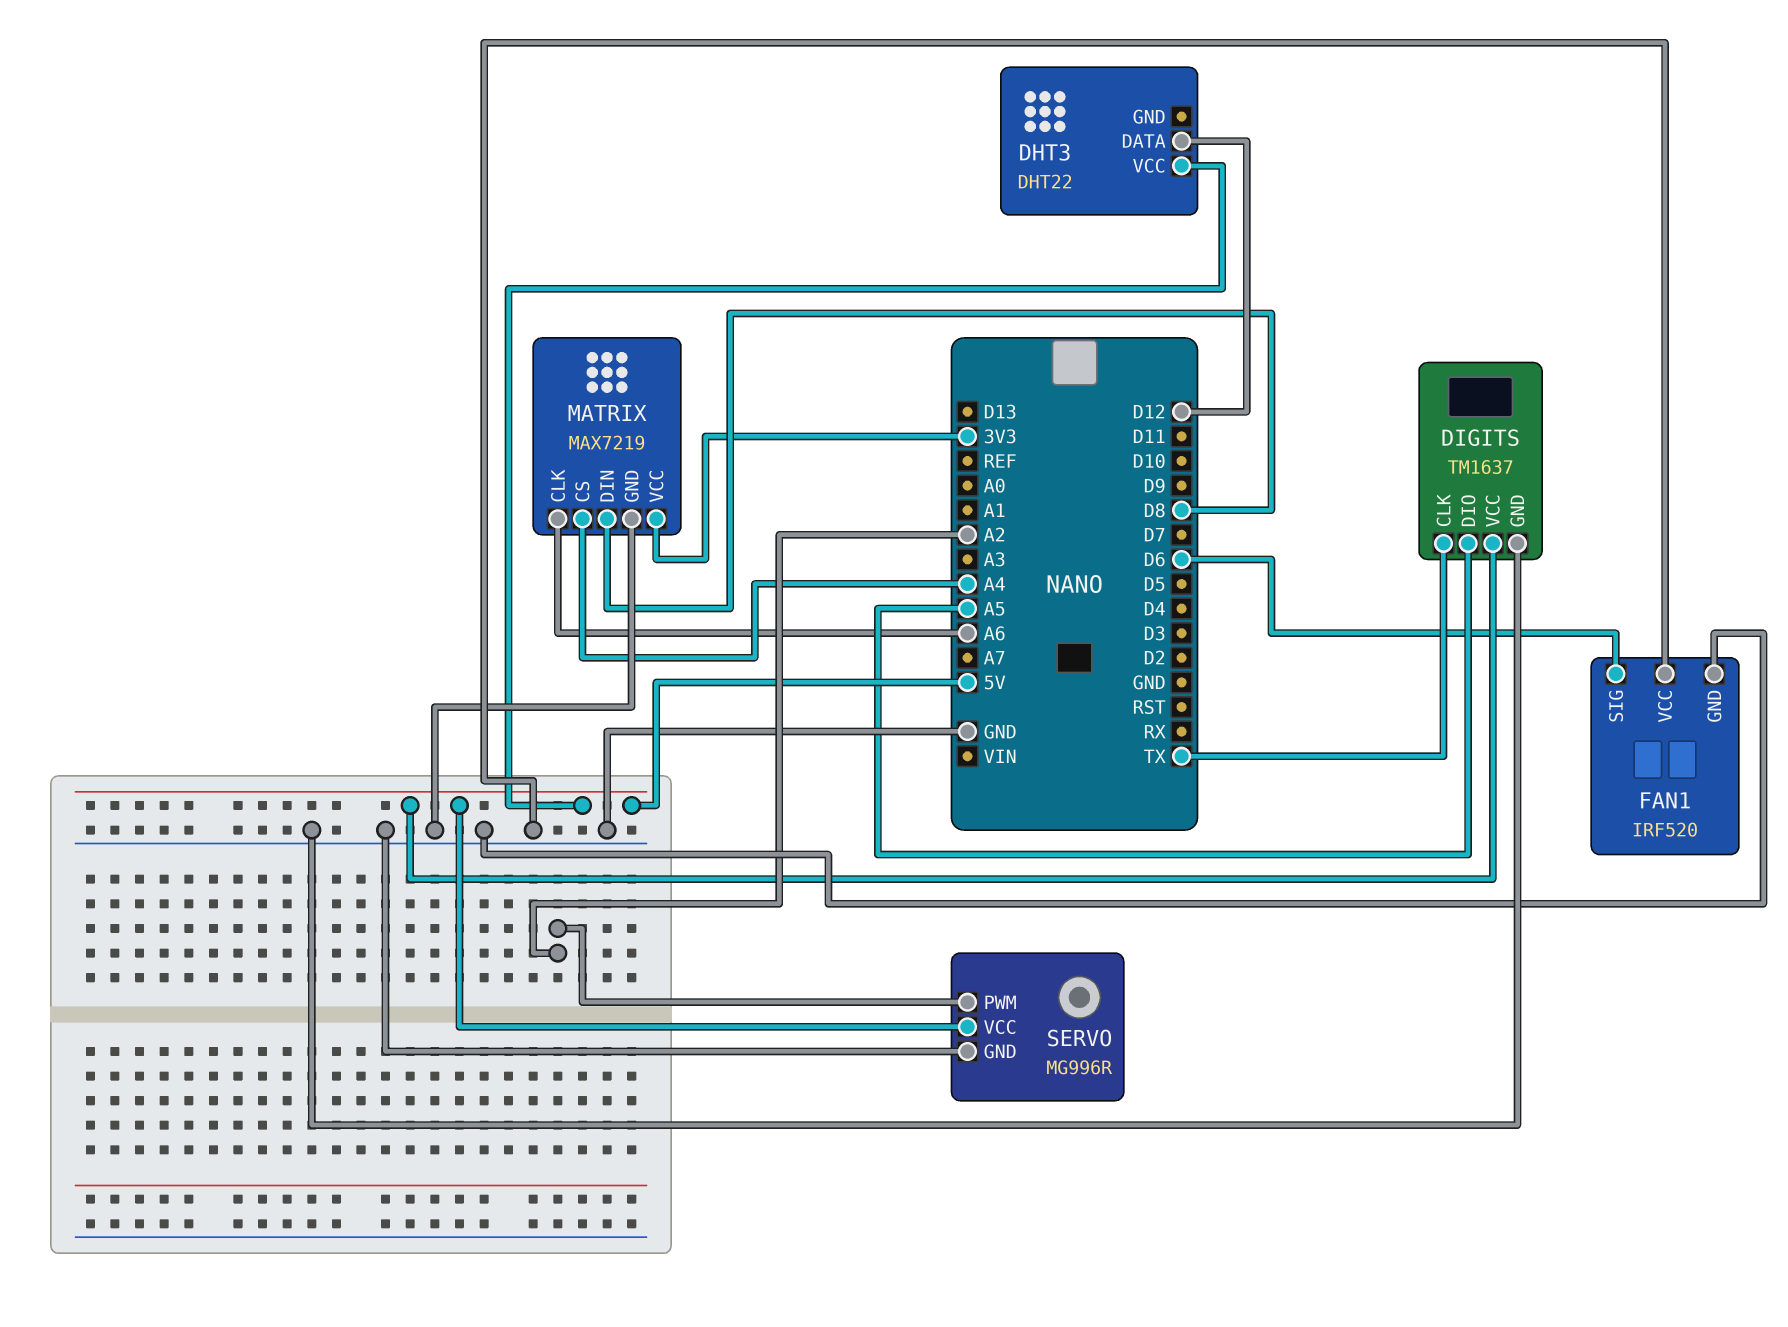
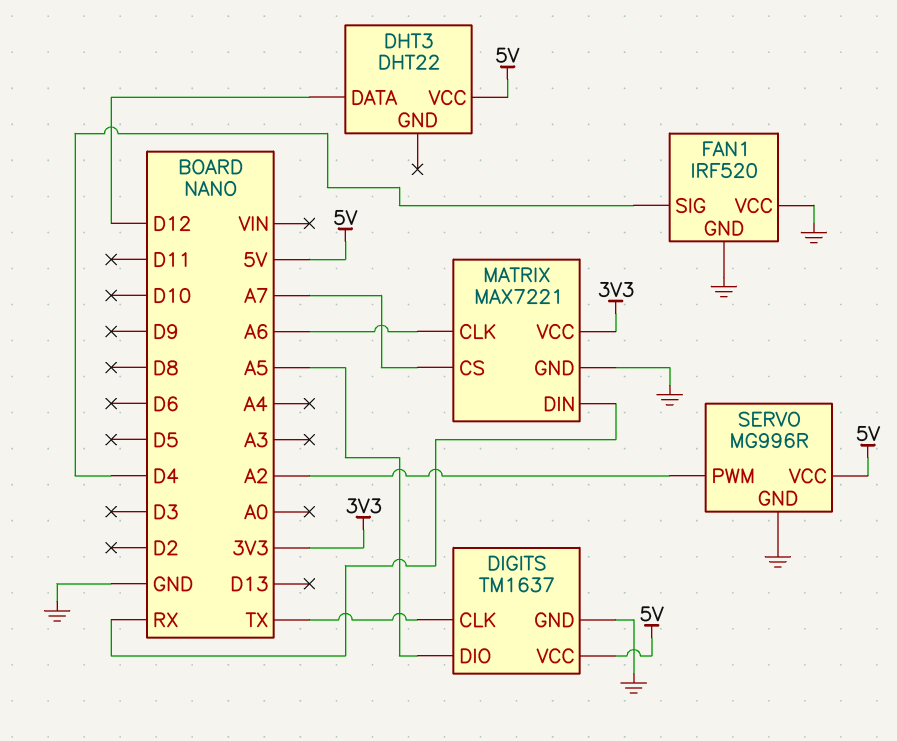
FAN1 pin SIG: D6 -> D4
MATRIX: MAX7219 -> MAX7221
MATRIX pin CS: A4 -> A7
MATRIX pin DIN: D8 -> RX

